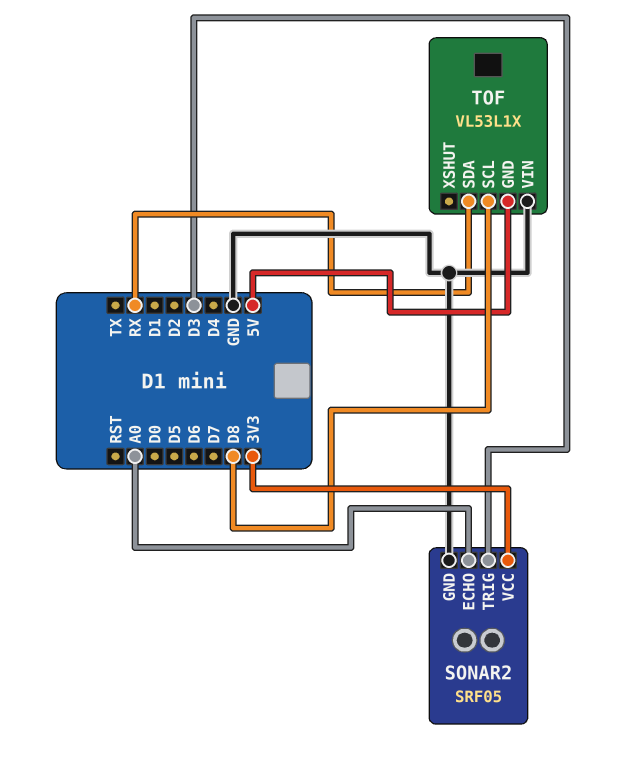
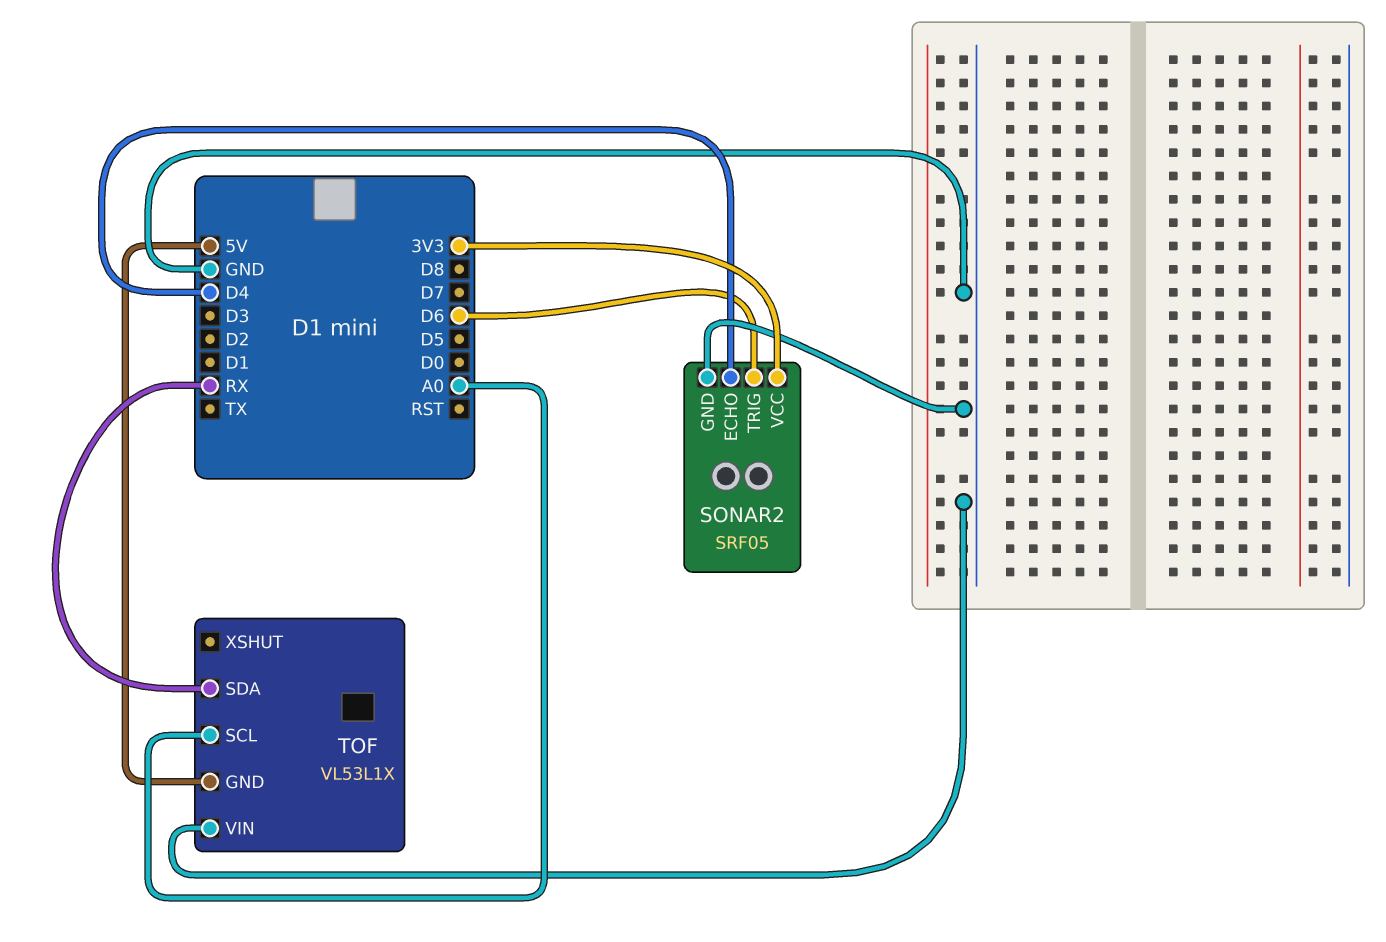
SONAR2 pin ECHO: A0 -> D4
SONAR2 pin TRIG: D3 -> D6
TOF pin SCL: D8 -> A0

